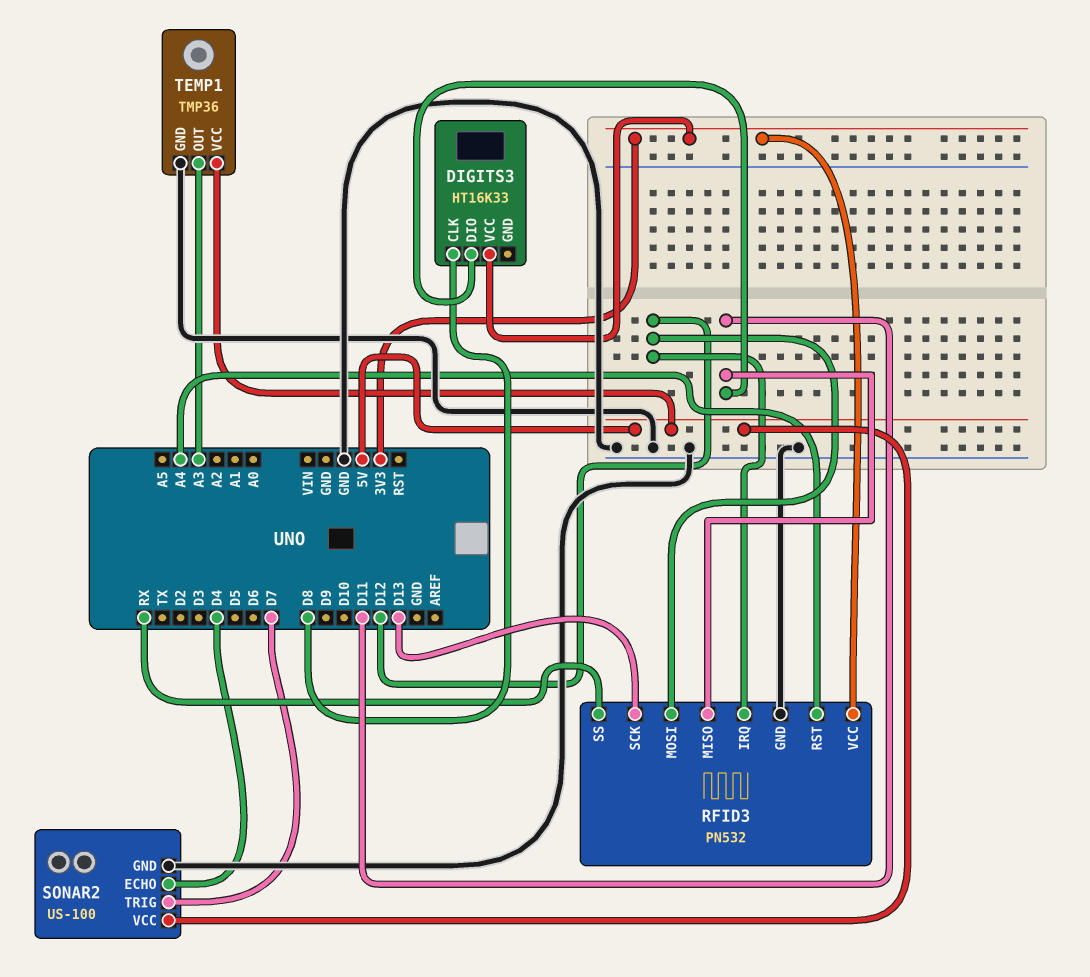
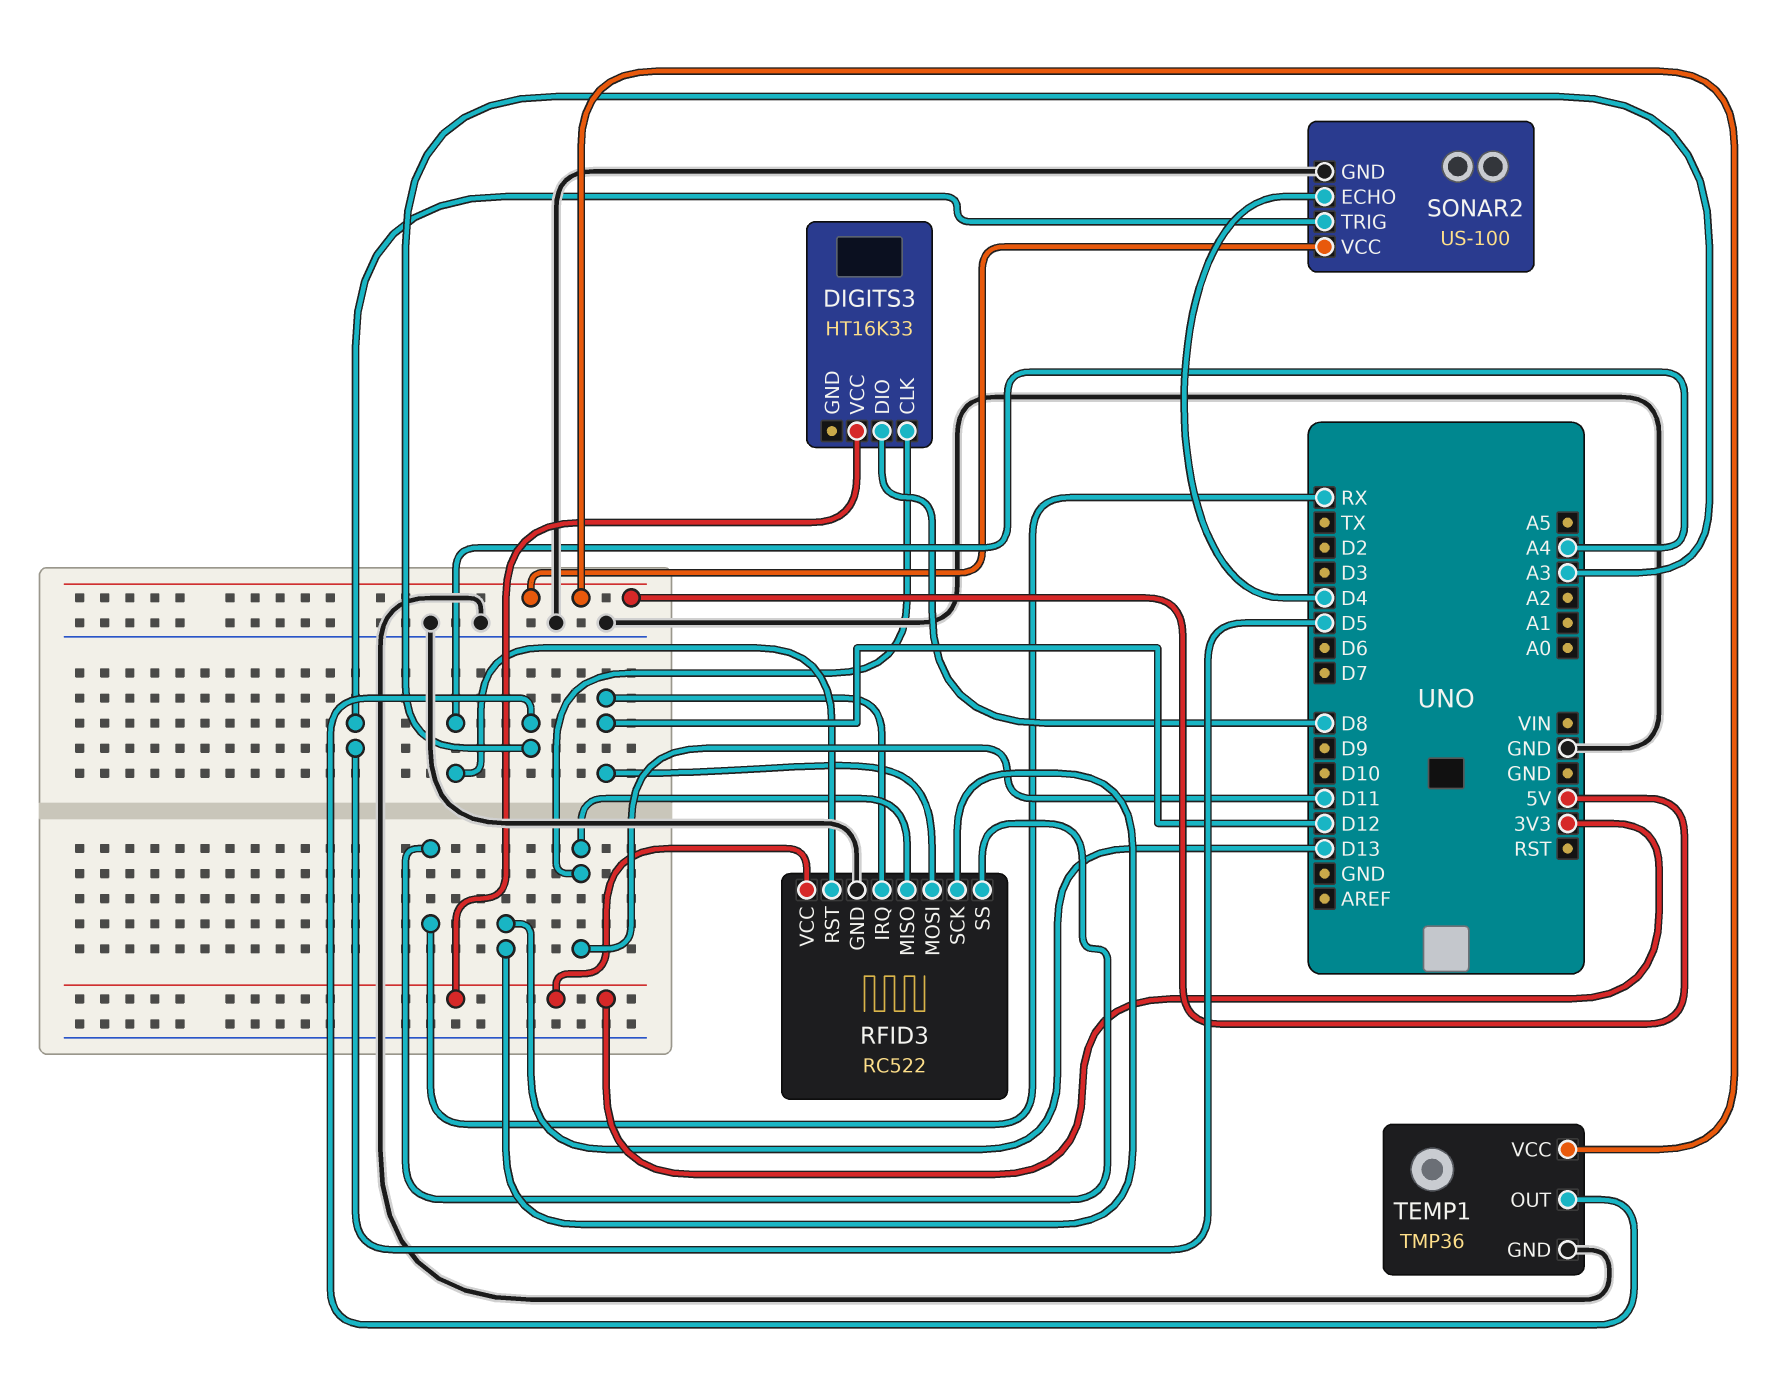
DIGITS3 pin CLK: D8 -> D11
DIGITS3 pin DIO: D11 -> D8
RFID3: PN532 -> RC522
SONAR2 pin TRIG: D7 -> D5

